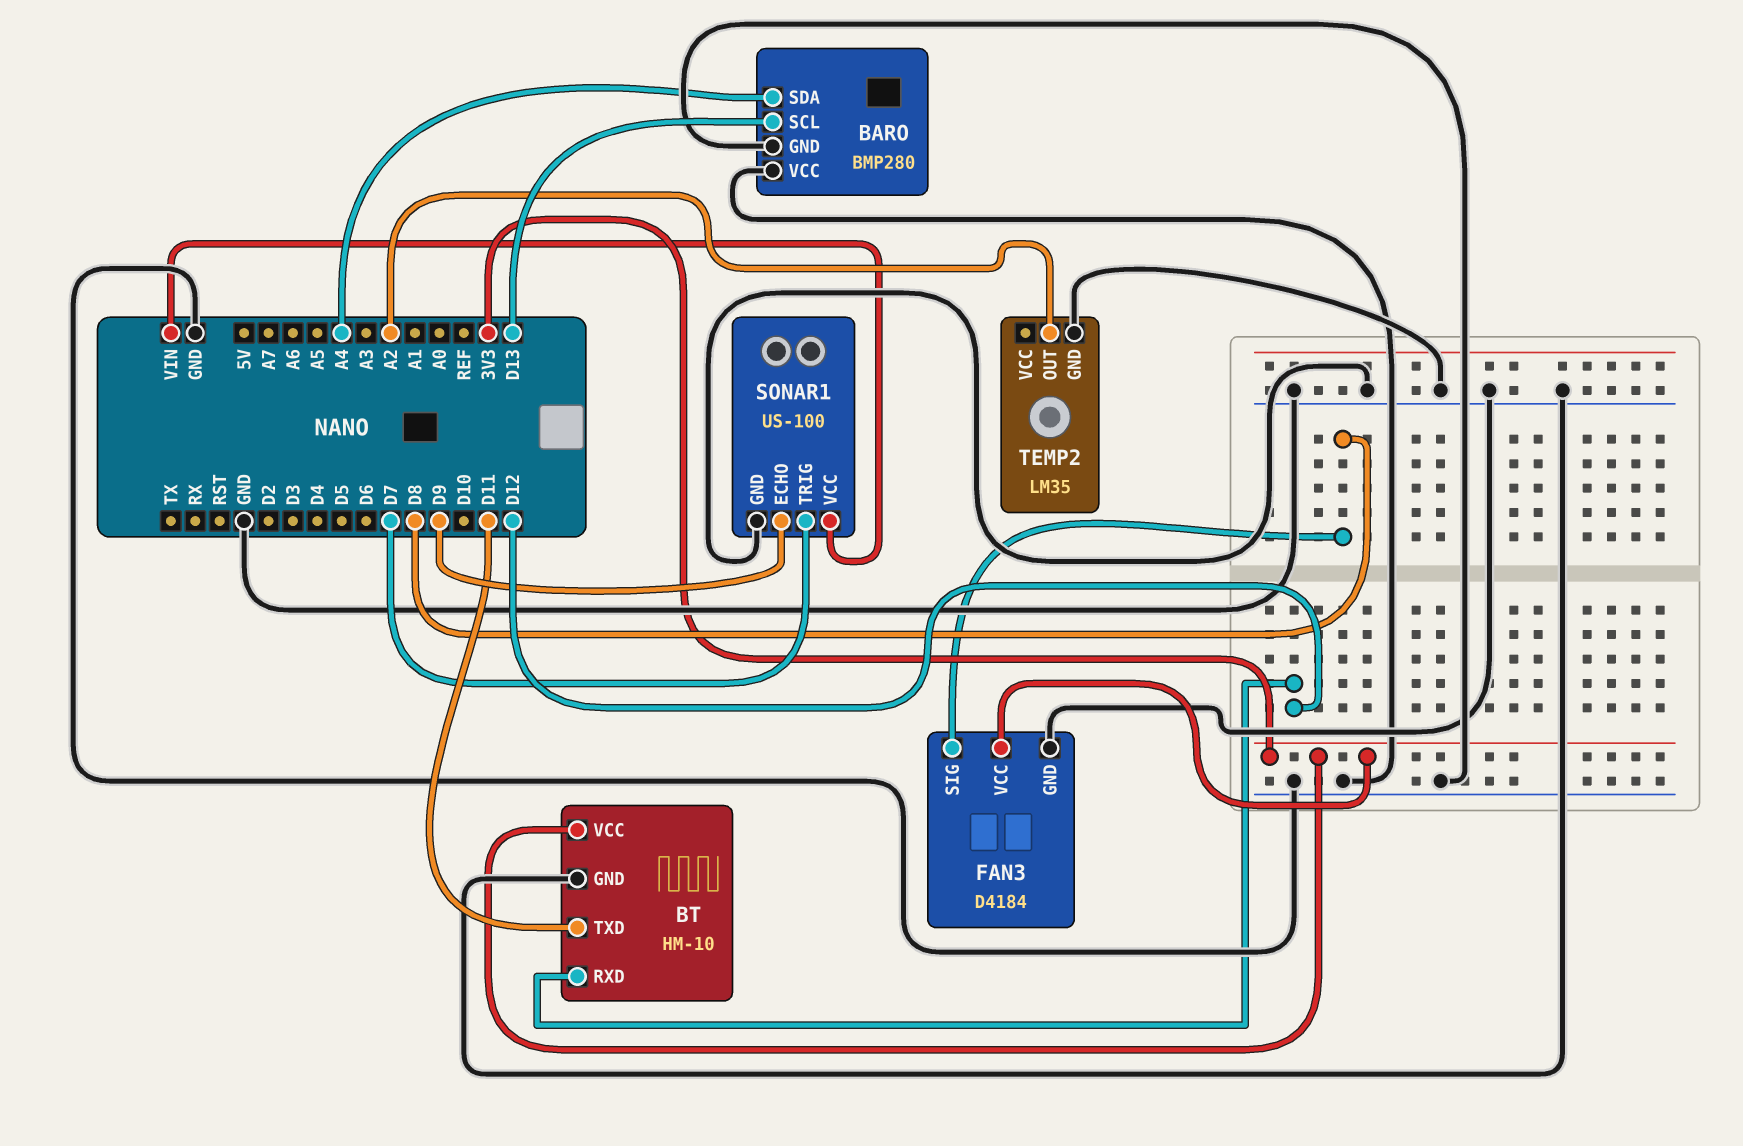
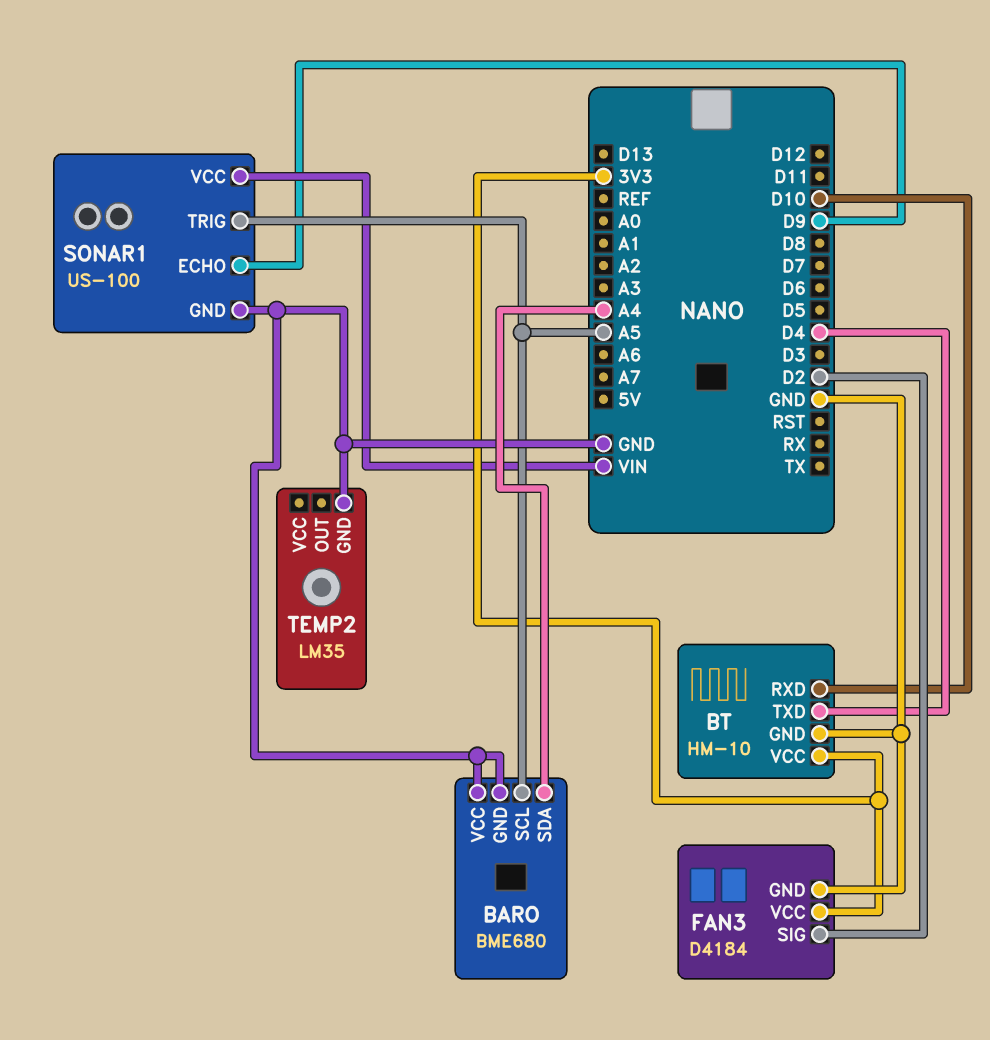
BARO: BMP280 -> BME680
BARO pin SCL: D13 -> A5
BT pin RXD: D12 -> D10
BT pin TXD: D11 -> D4
FAN3 pin SIG: D8 -> D2
SONAR1 pin TRIG: D7 -> A5
TEMP2 pin OUT: A2 -> none

